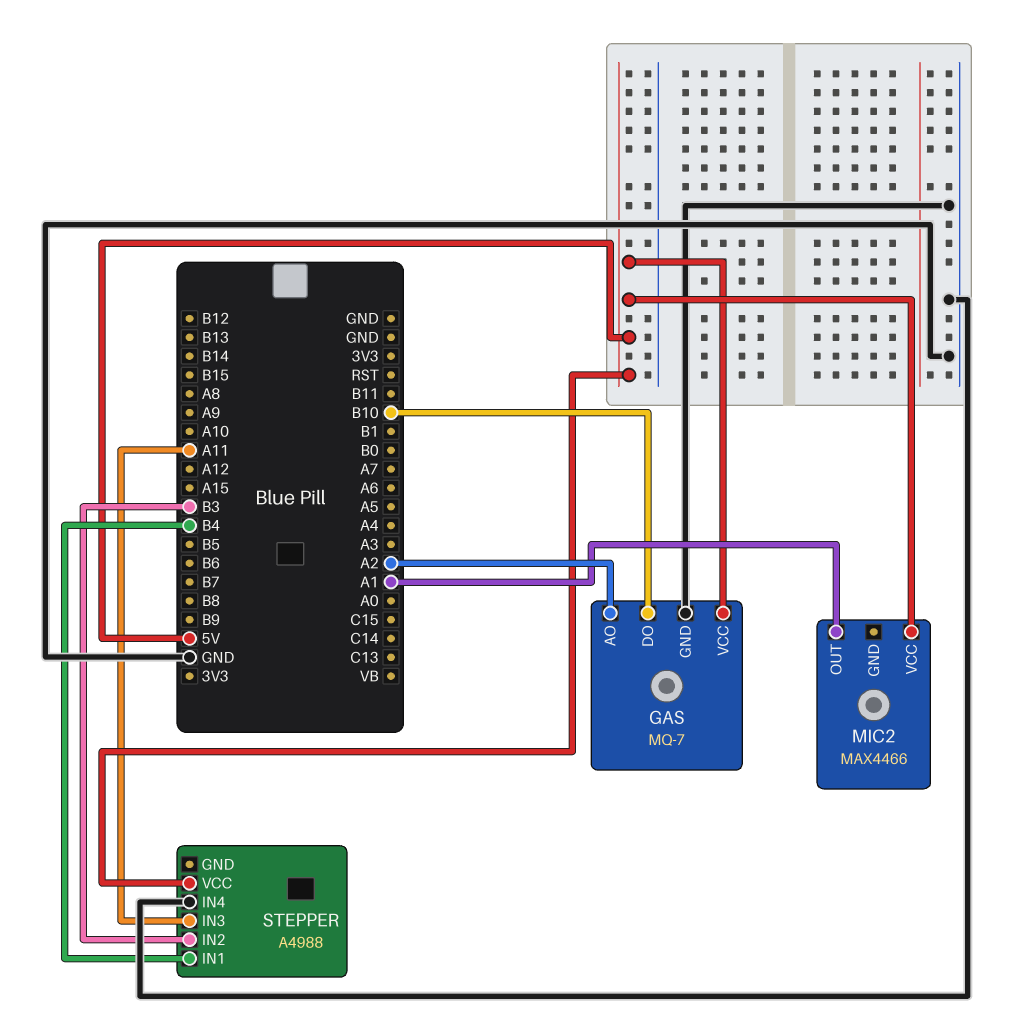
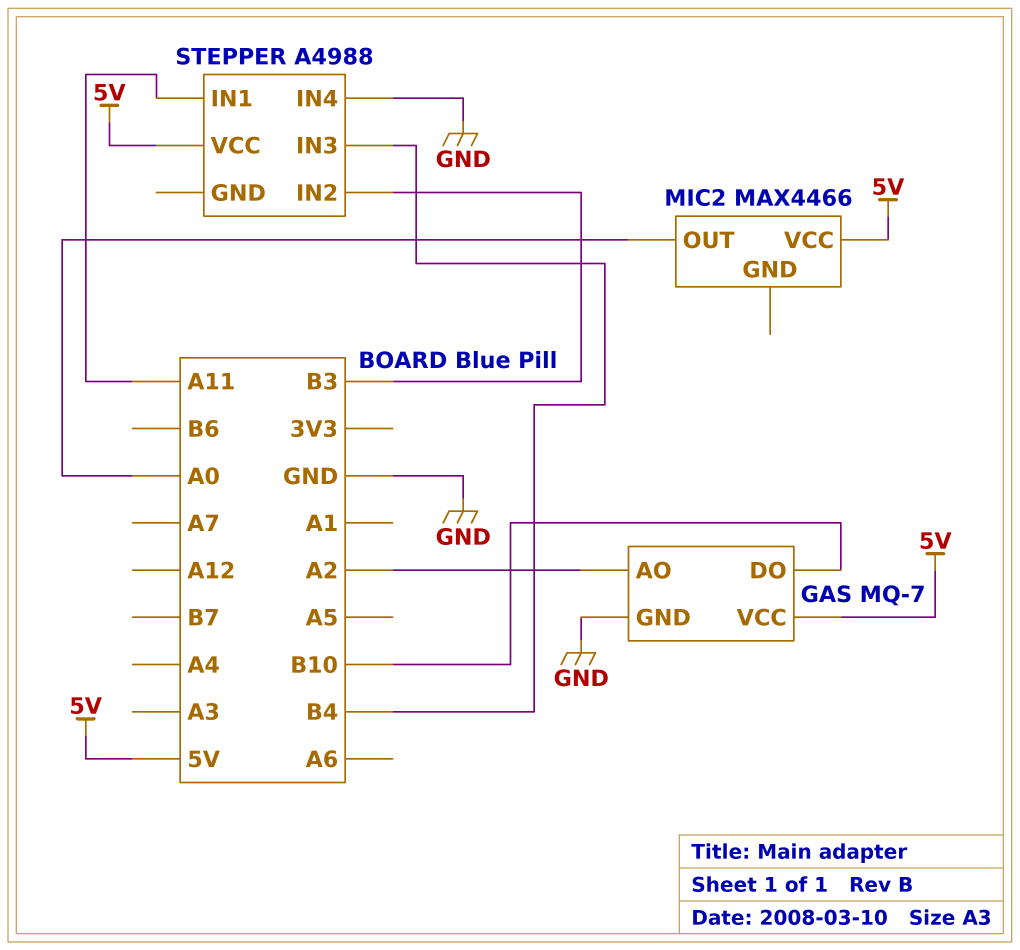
MIC2 pin OUT: A1 -> A0
STEPPER pin IN1: B4 -> A11
STEPPER pin IN3: A11 -> B4

